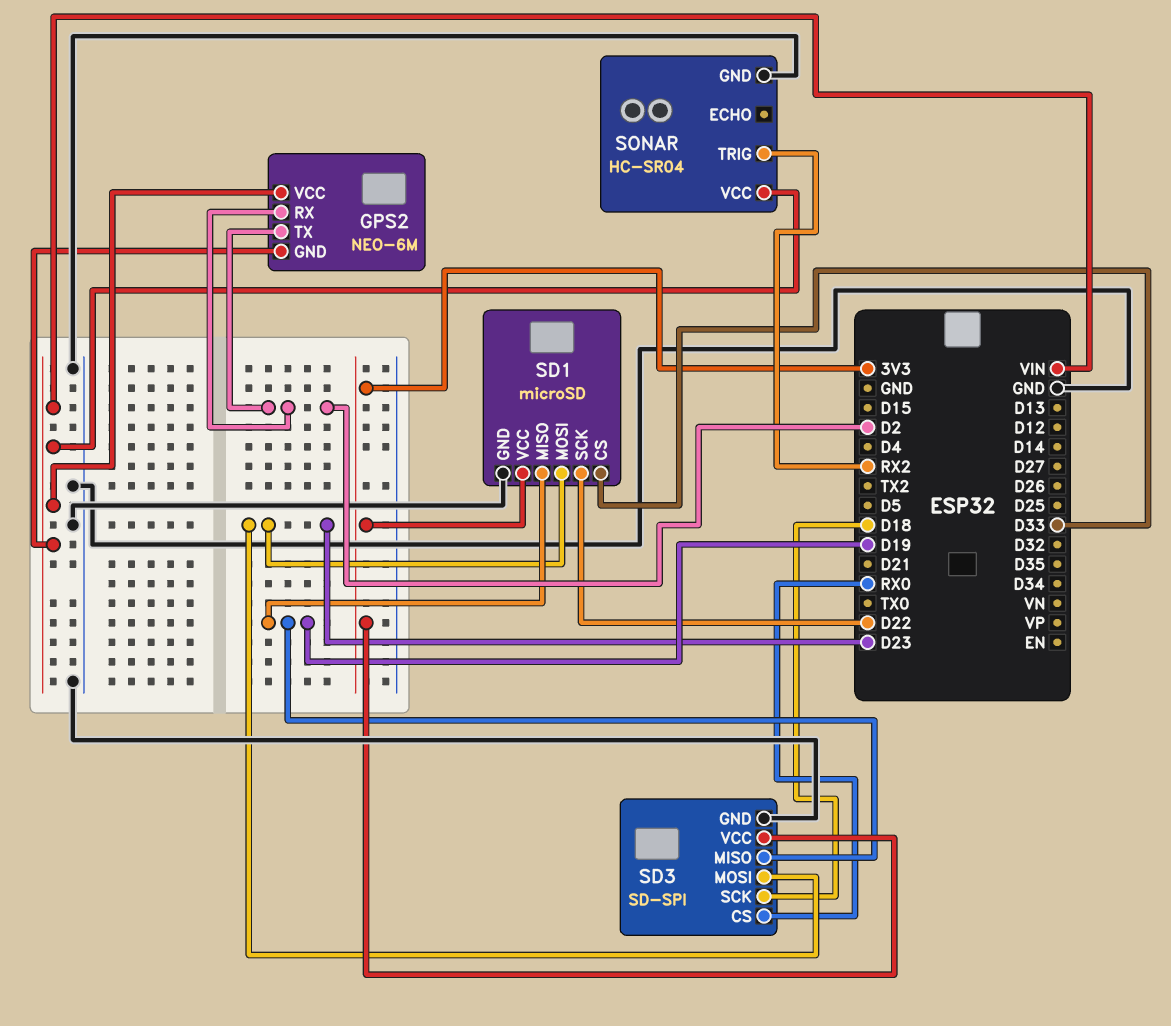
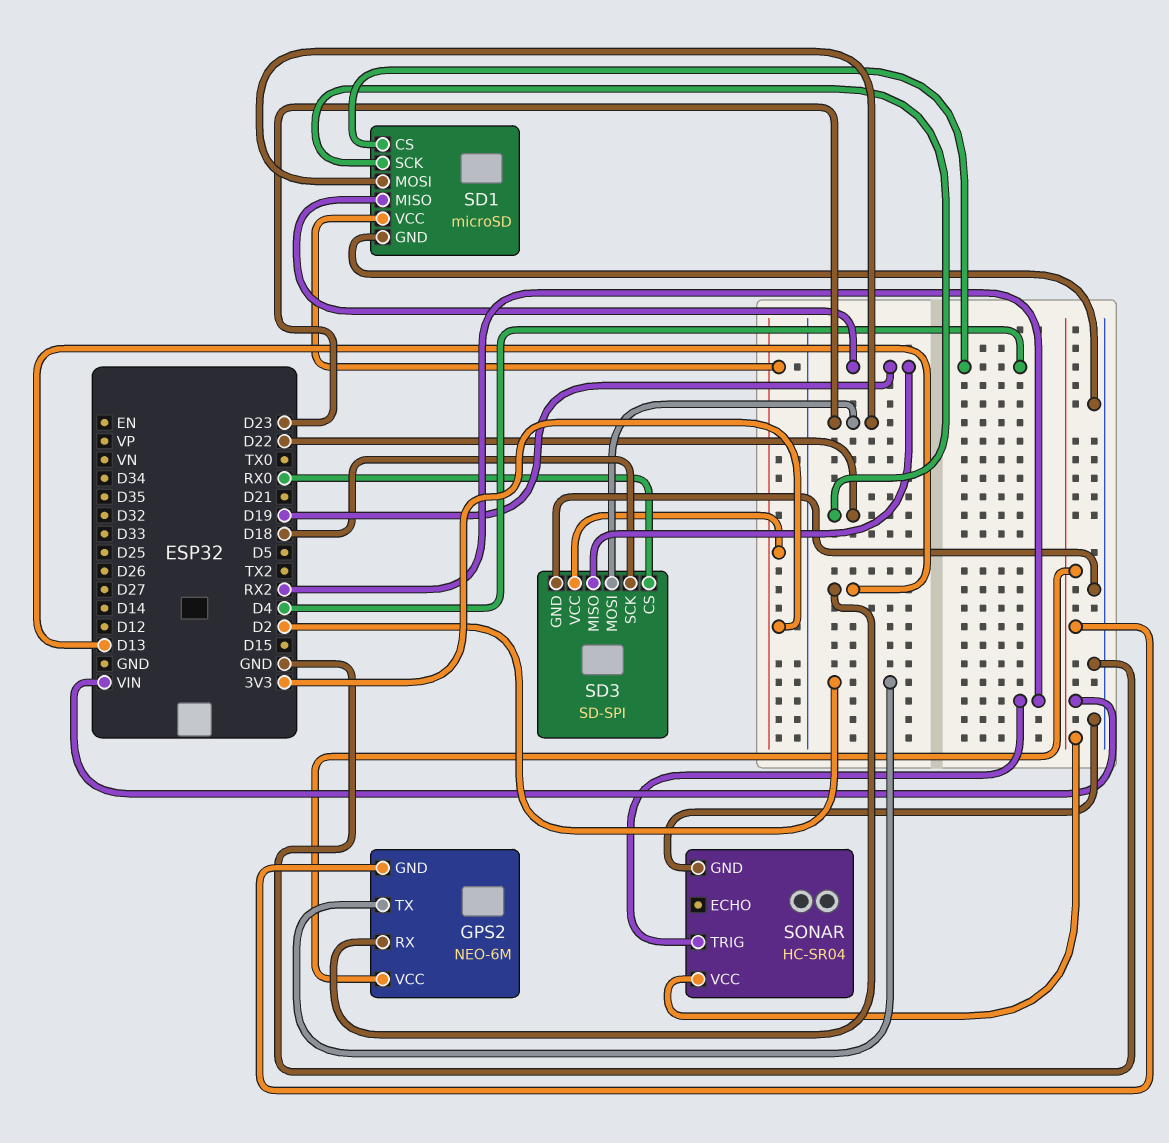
GPS2 pin RX: D2 -> D13
SD1 pin CS: D33 -> D4

